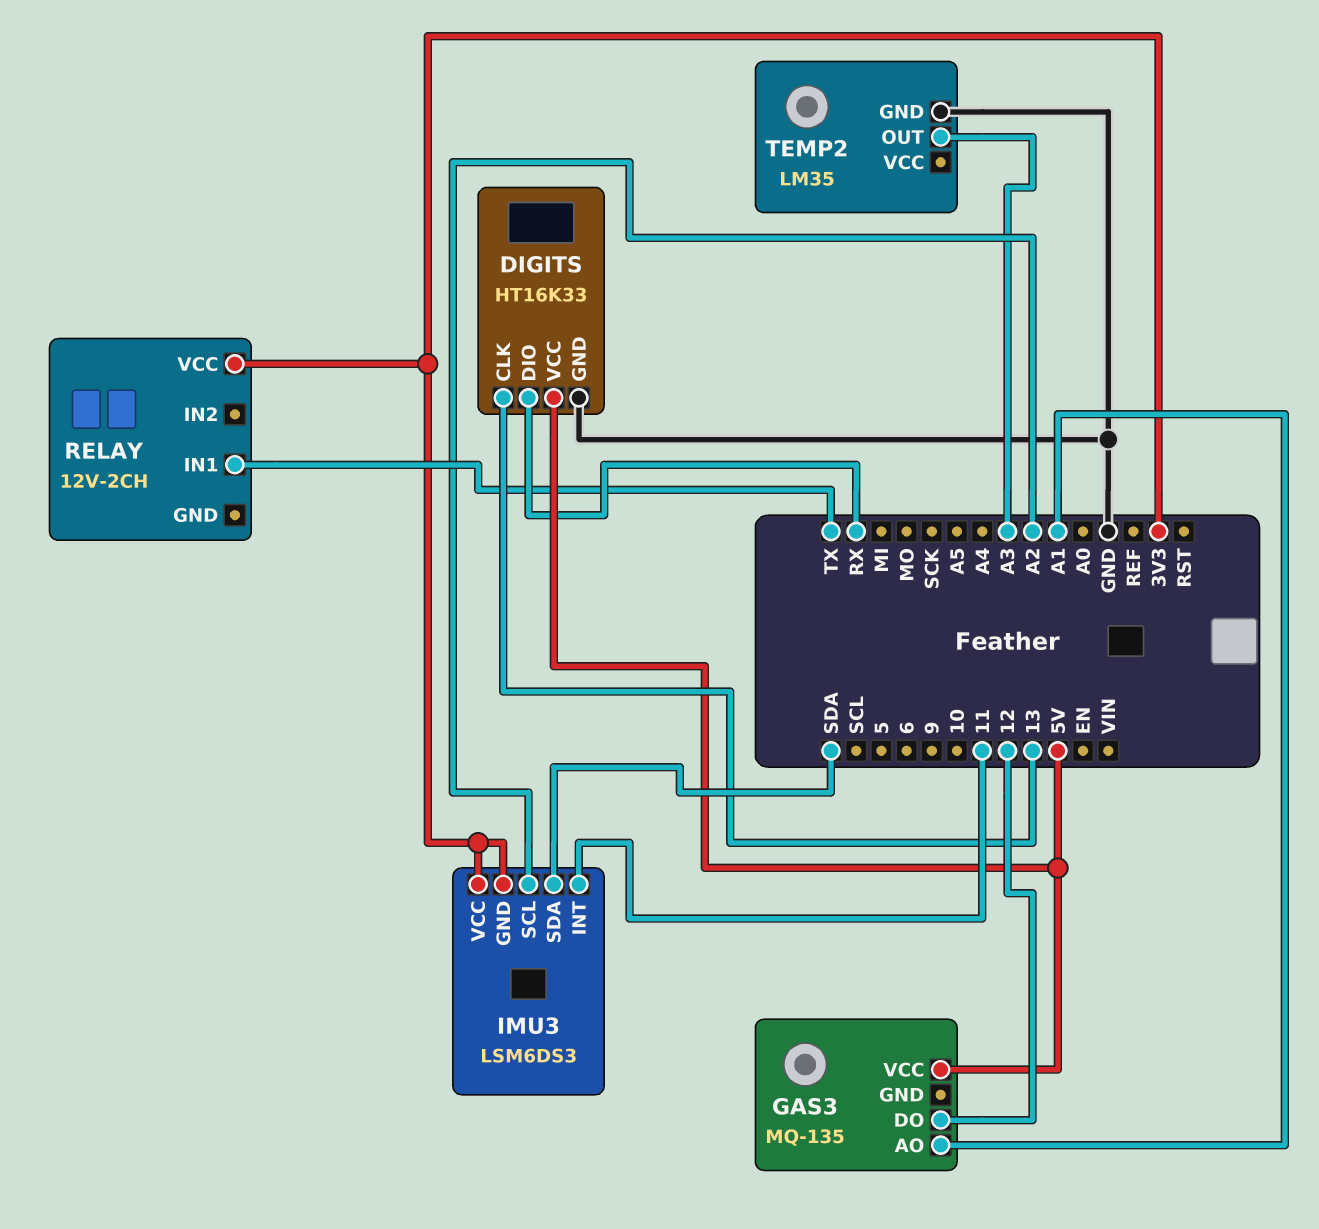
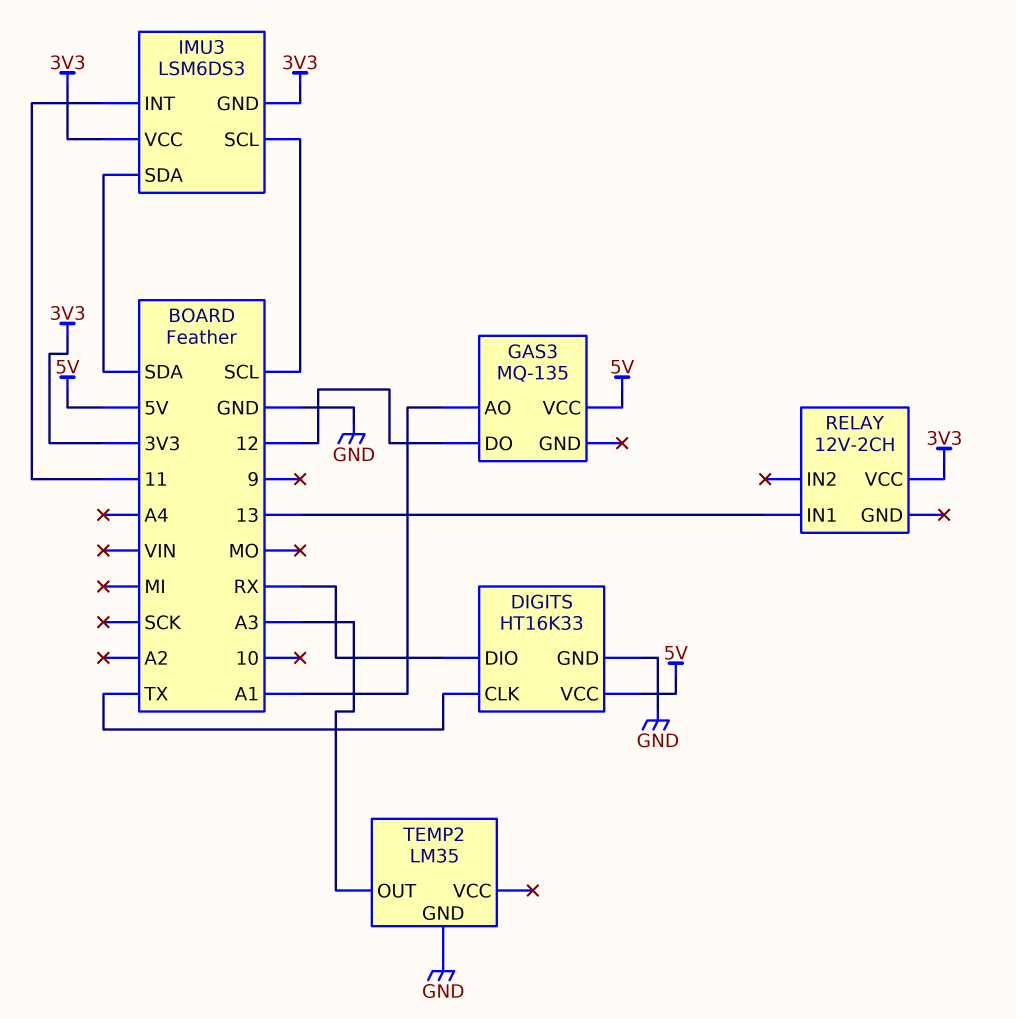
DIGITS pin CLK: 13 -> TX
IMU3 pin SCL: A2 -> SCL
RELAY pin IN1: TX -> 13

